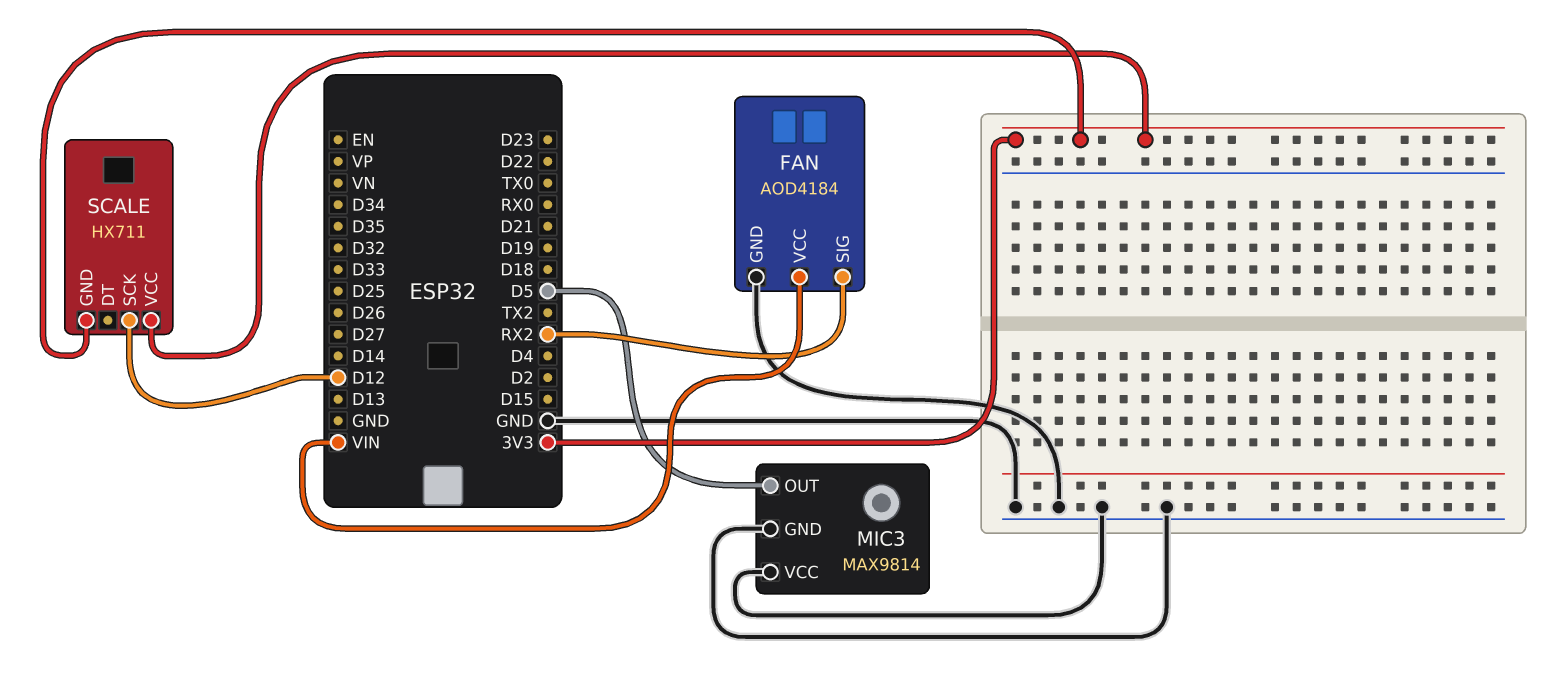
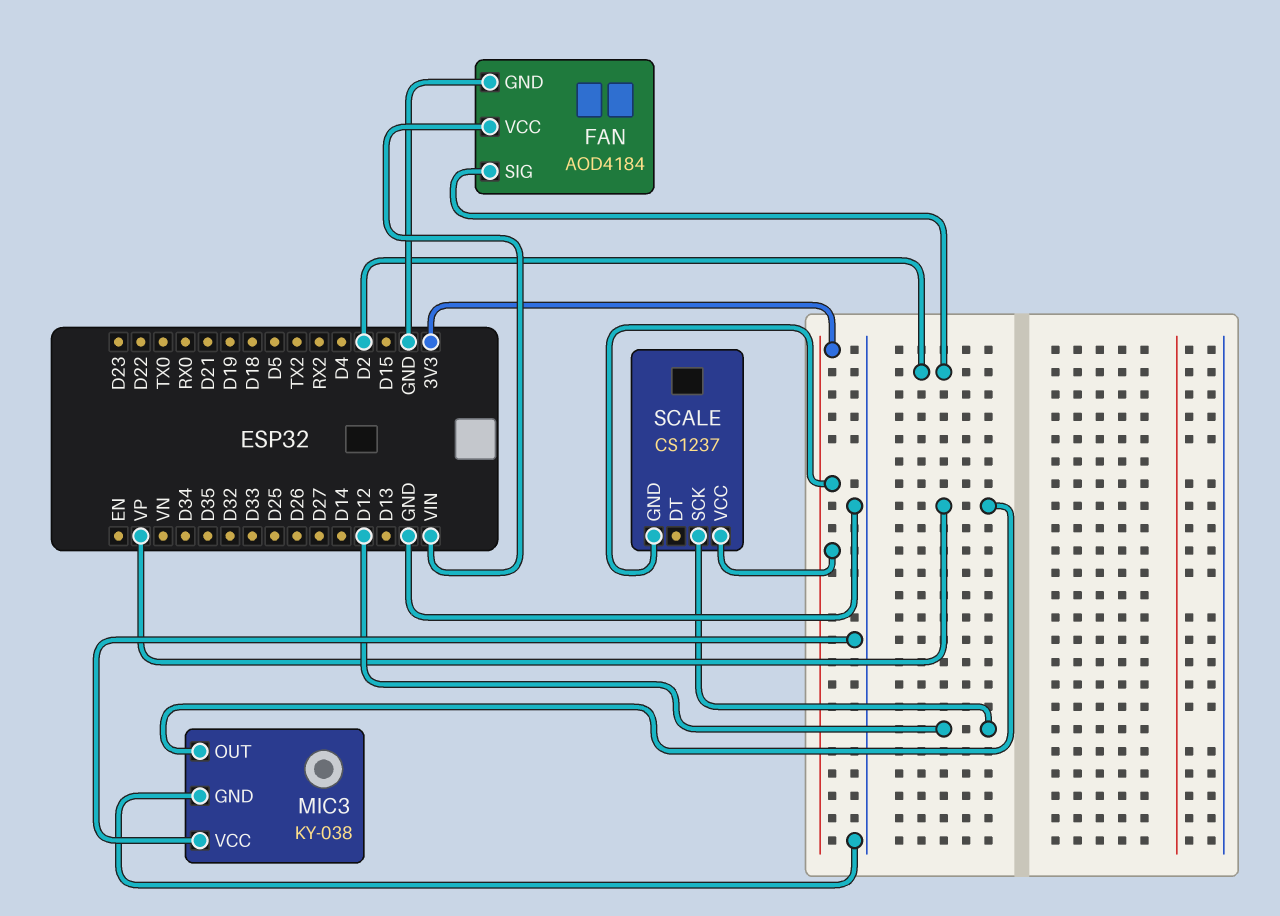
FAN pin SIG: RX2 -> D2
MIC3: MAX9814 -> KY-038
MIC3 pin OUT: D5 -> VP
SCALE: HX711 -> CS1237

